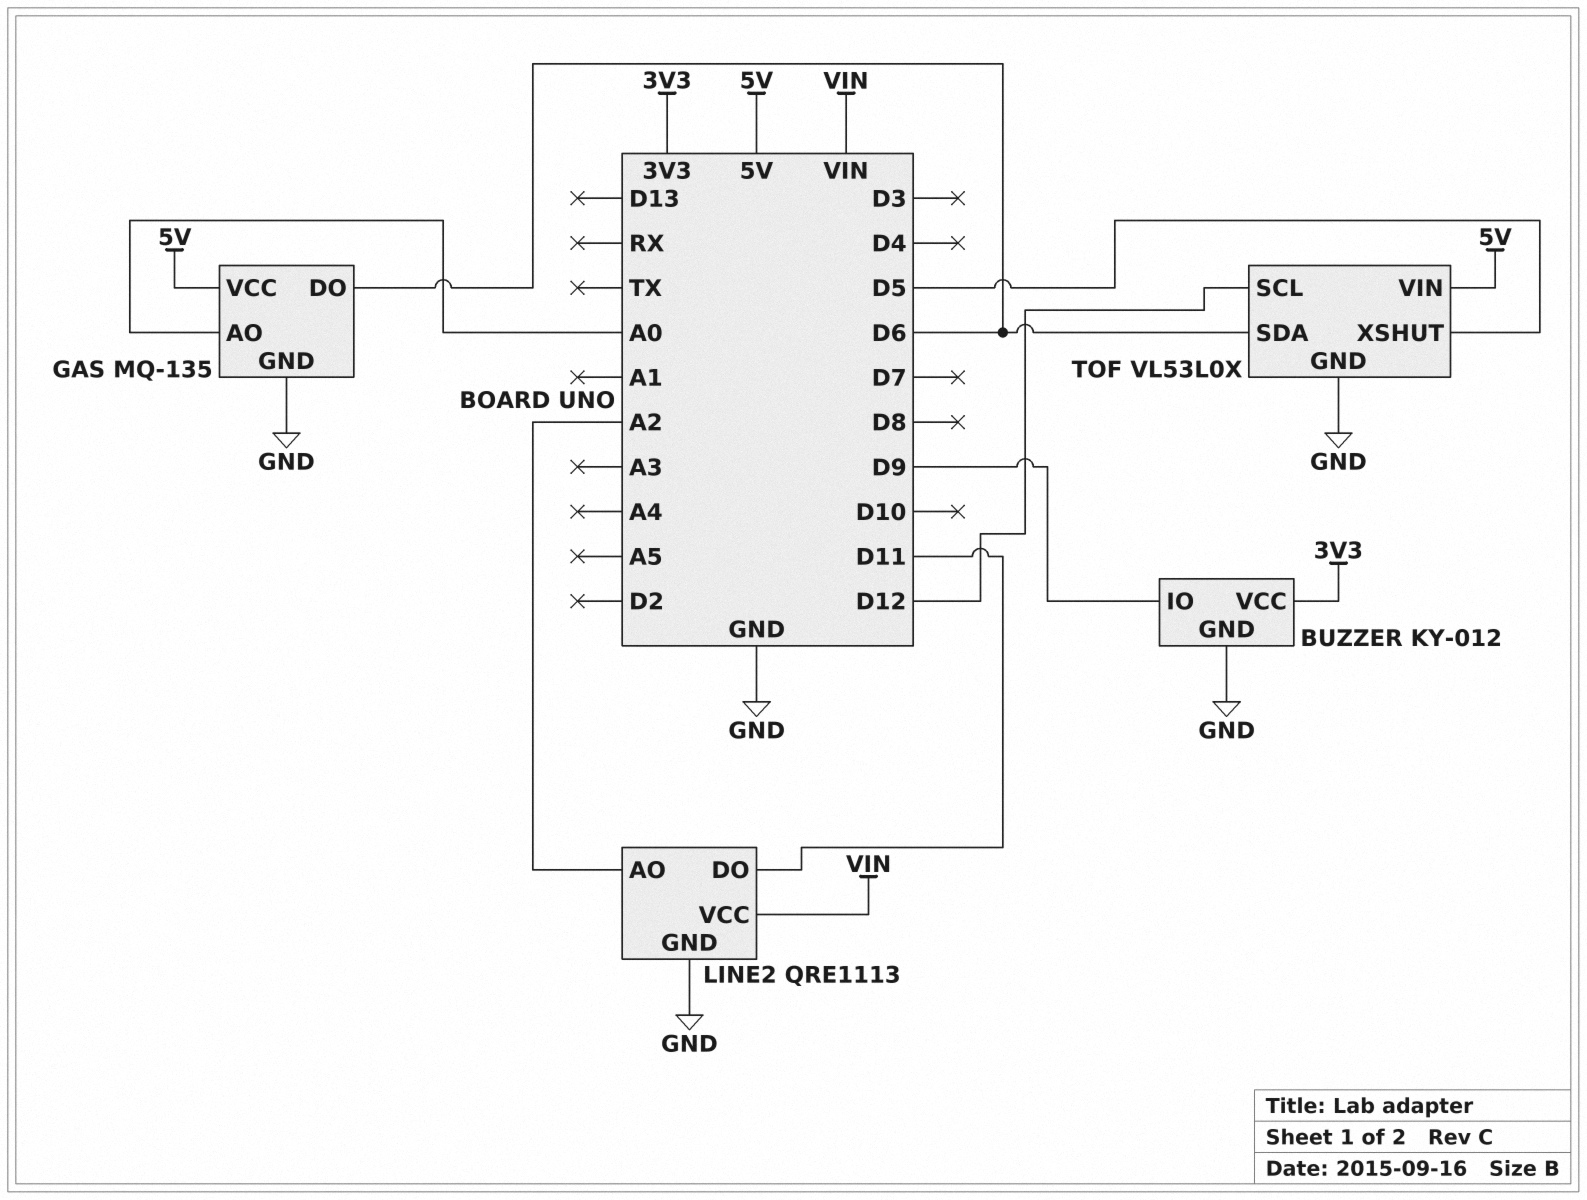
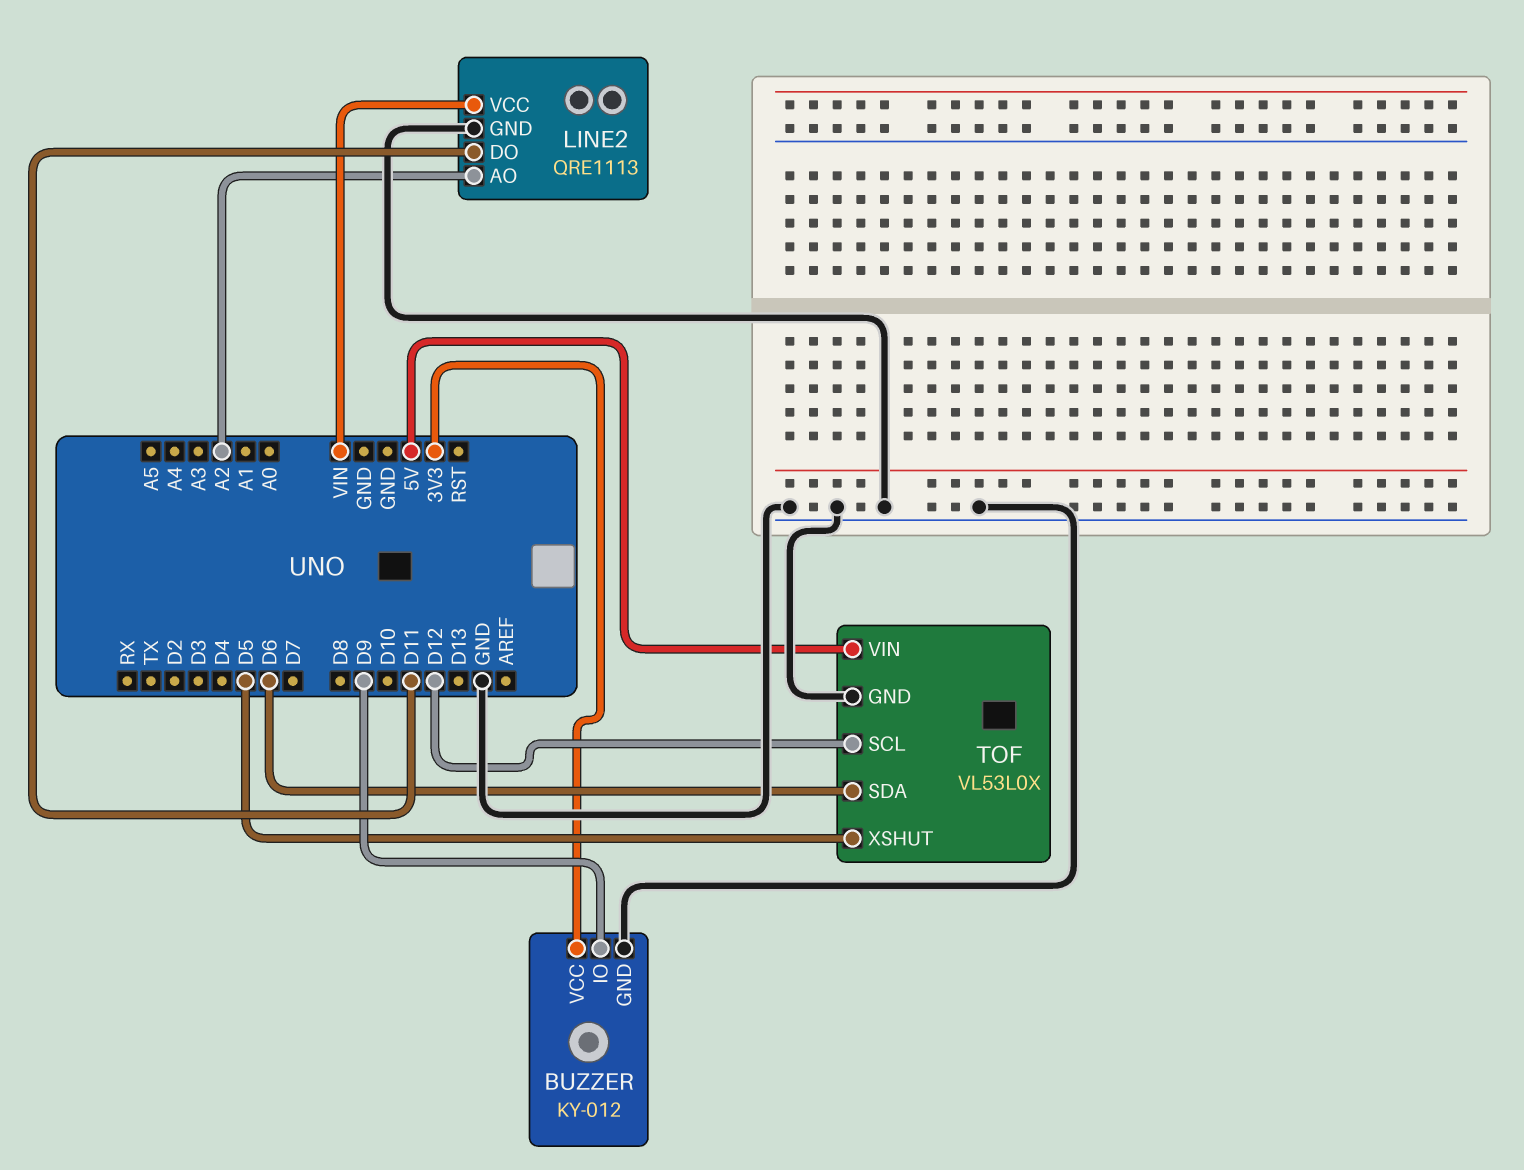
GAS: MQ-135 -> none
GAS pin AO: A0 -> none
GAS pin DO: D6 -> none
GAS pin GND: GND -> none
GAS pin VCC: 5V -> none

